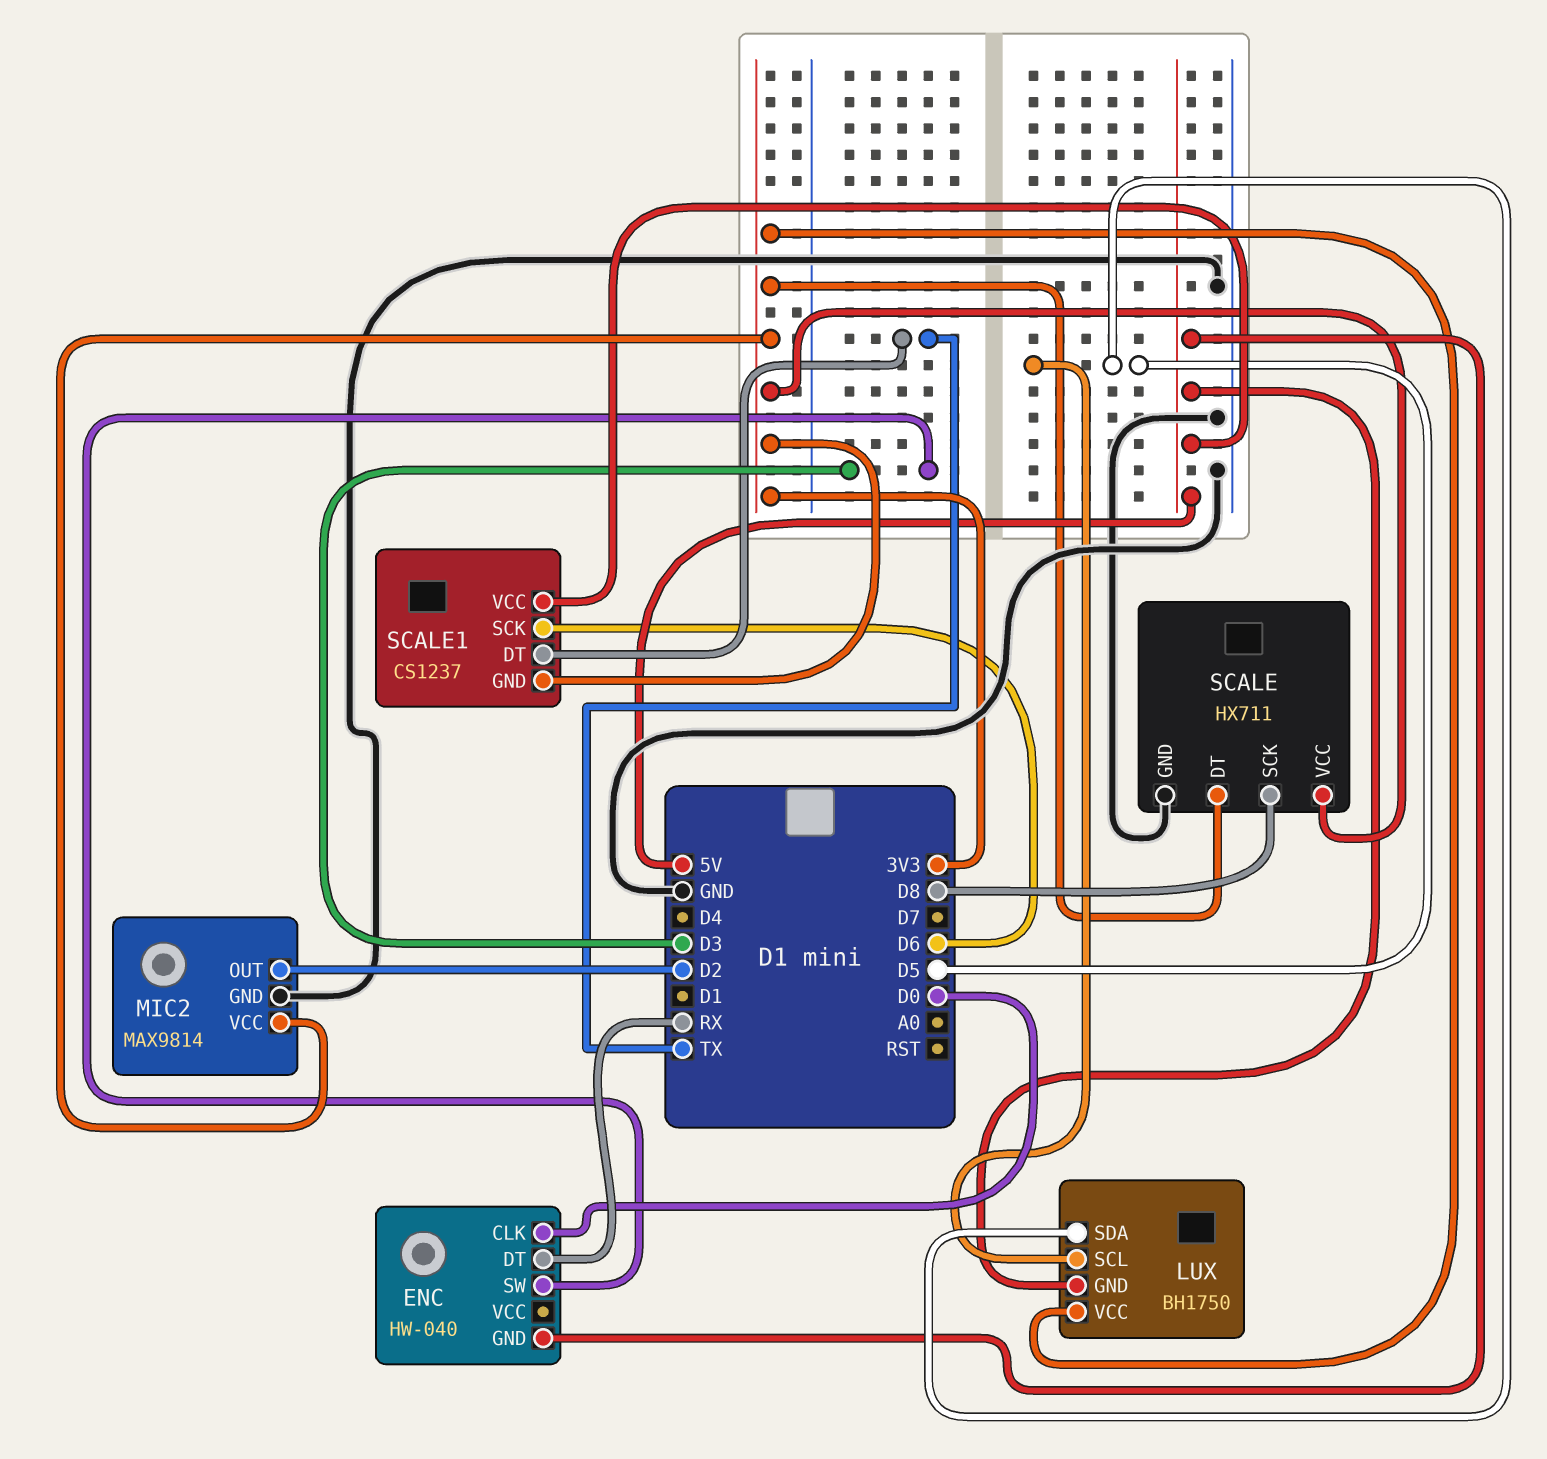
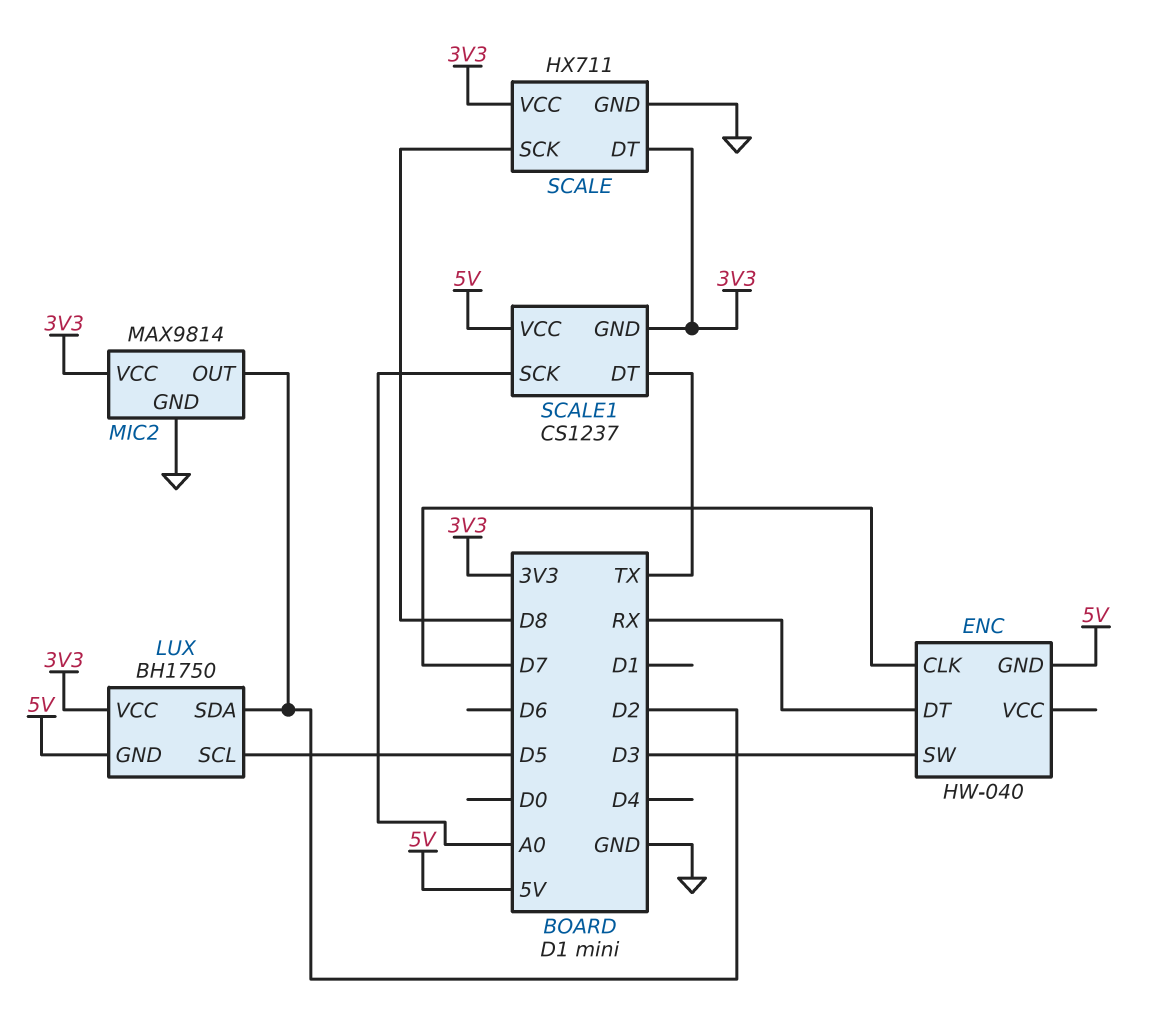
ENC pin CLK: D0 -> D7
LUX pin SDA: D5 -> D2
SCALE1 pin SCK: D6 -> A0

